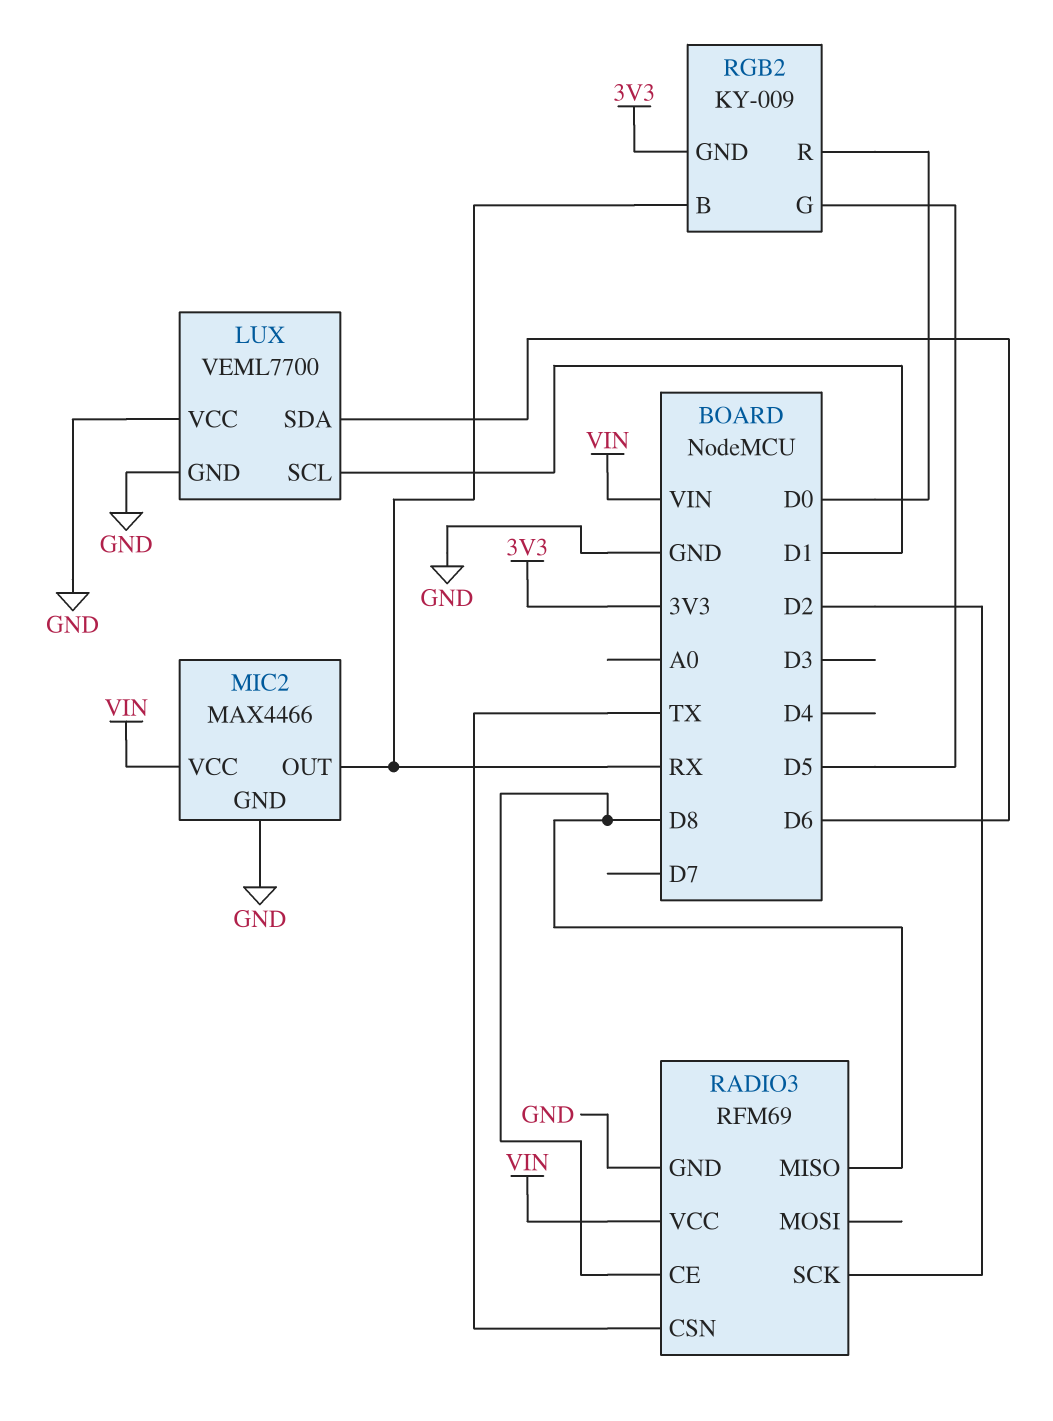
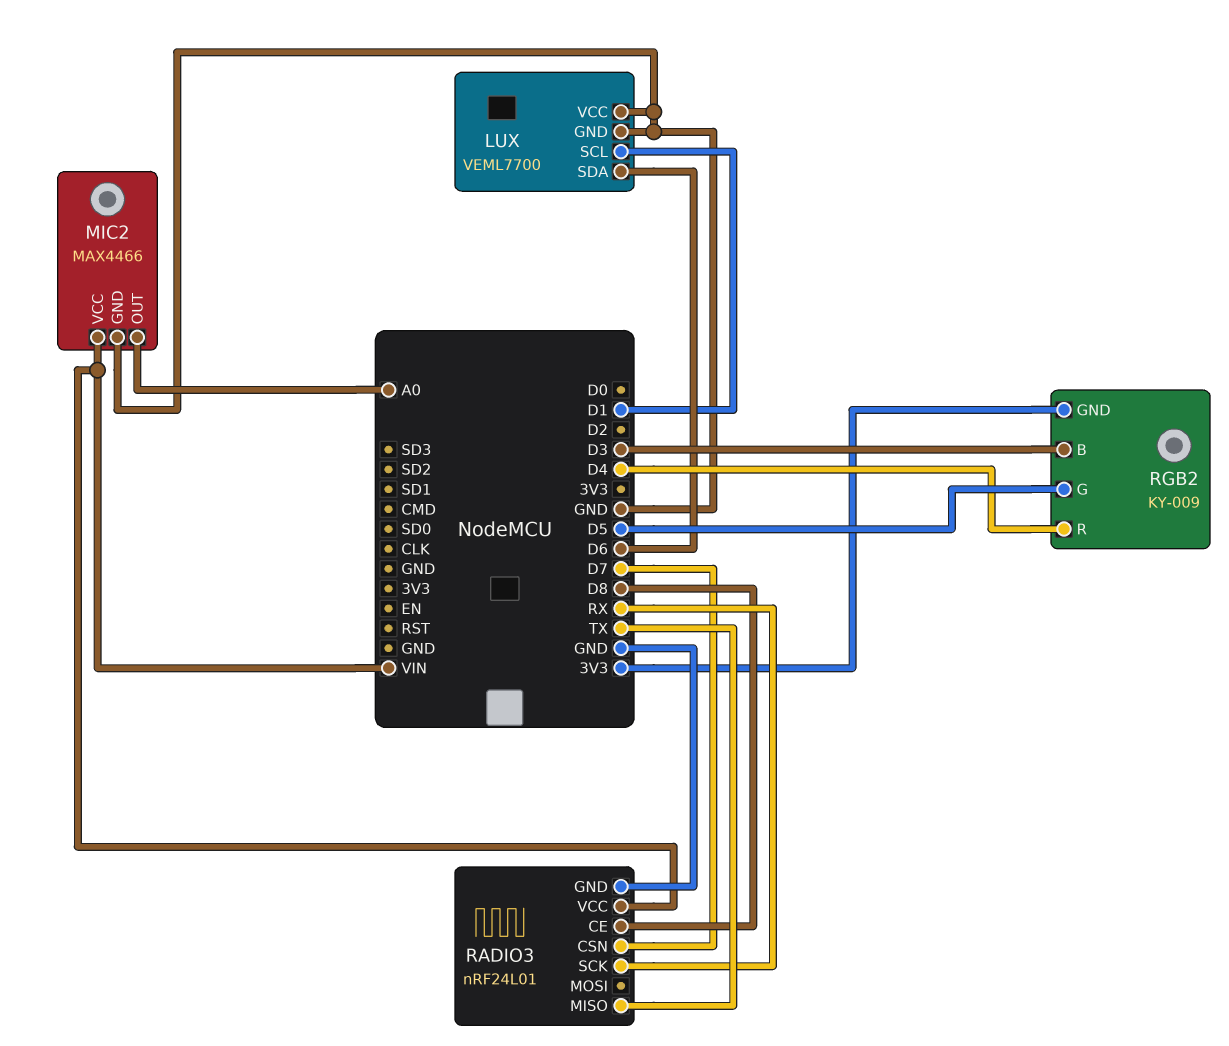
MIC2 pin OUT: RX -> A0
RADIO3: RFM69 -> nRF24L01
RADIO3 pin CSN: TX -> D7
RADIO3 pin MISO: D8 -> TX
RADIO3 pin SCK: D2 -> RX
RGB2 pin B: RX -> D3
RGB2 pin R: D0 -> D4

